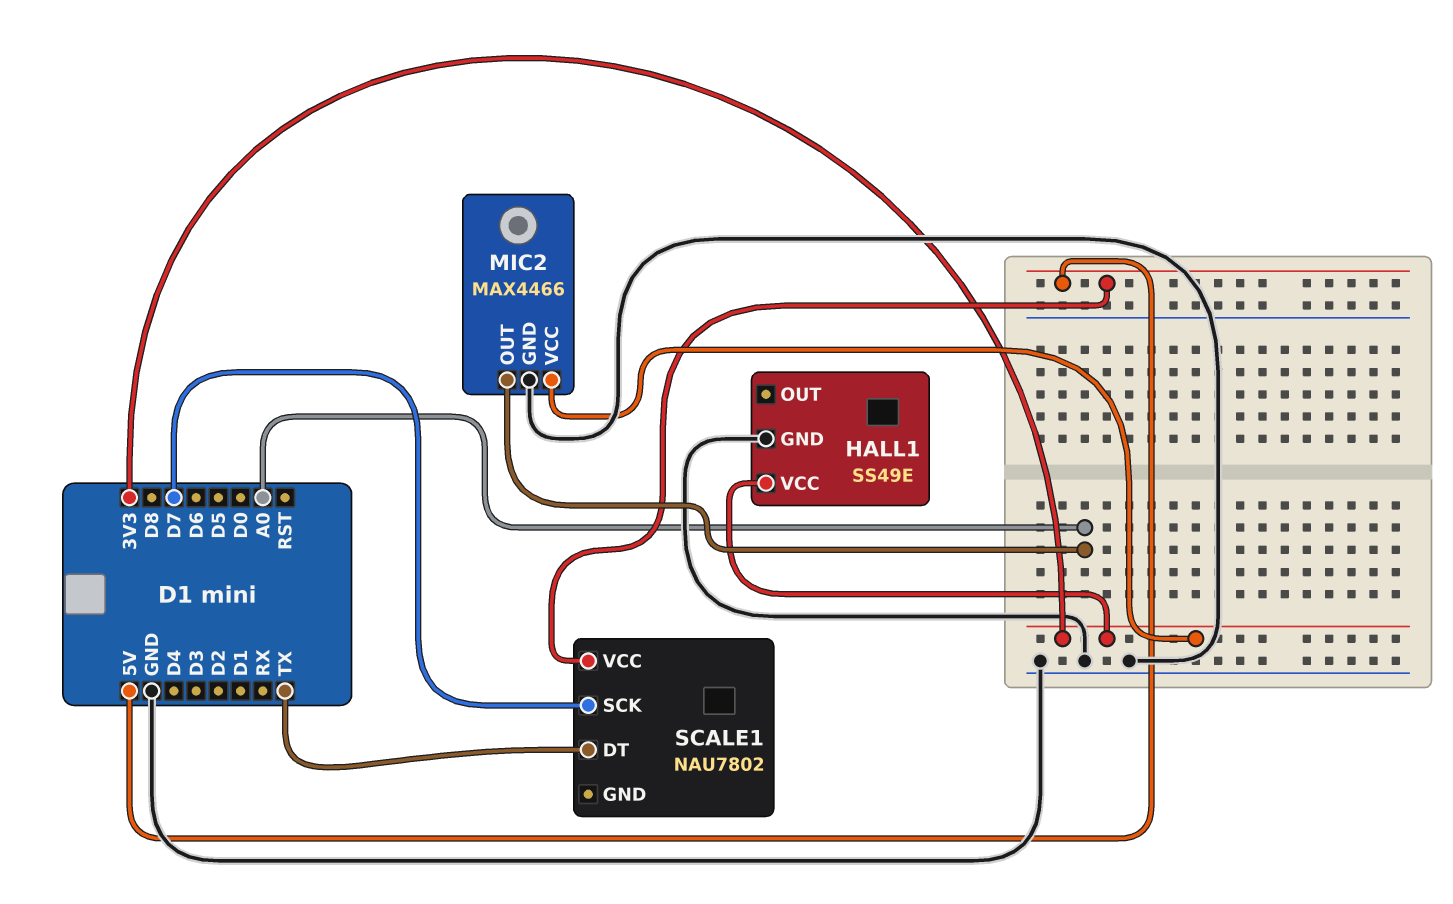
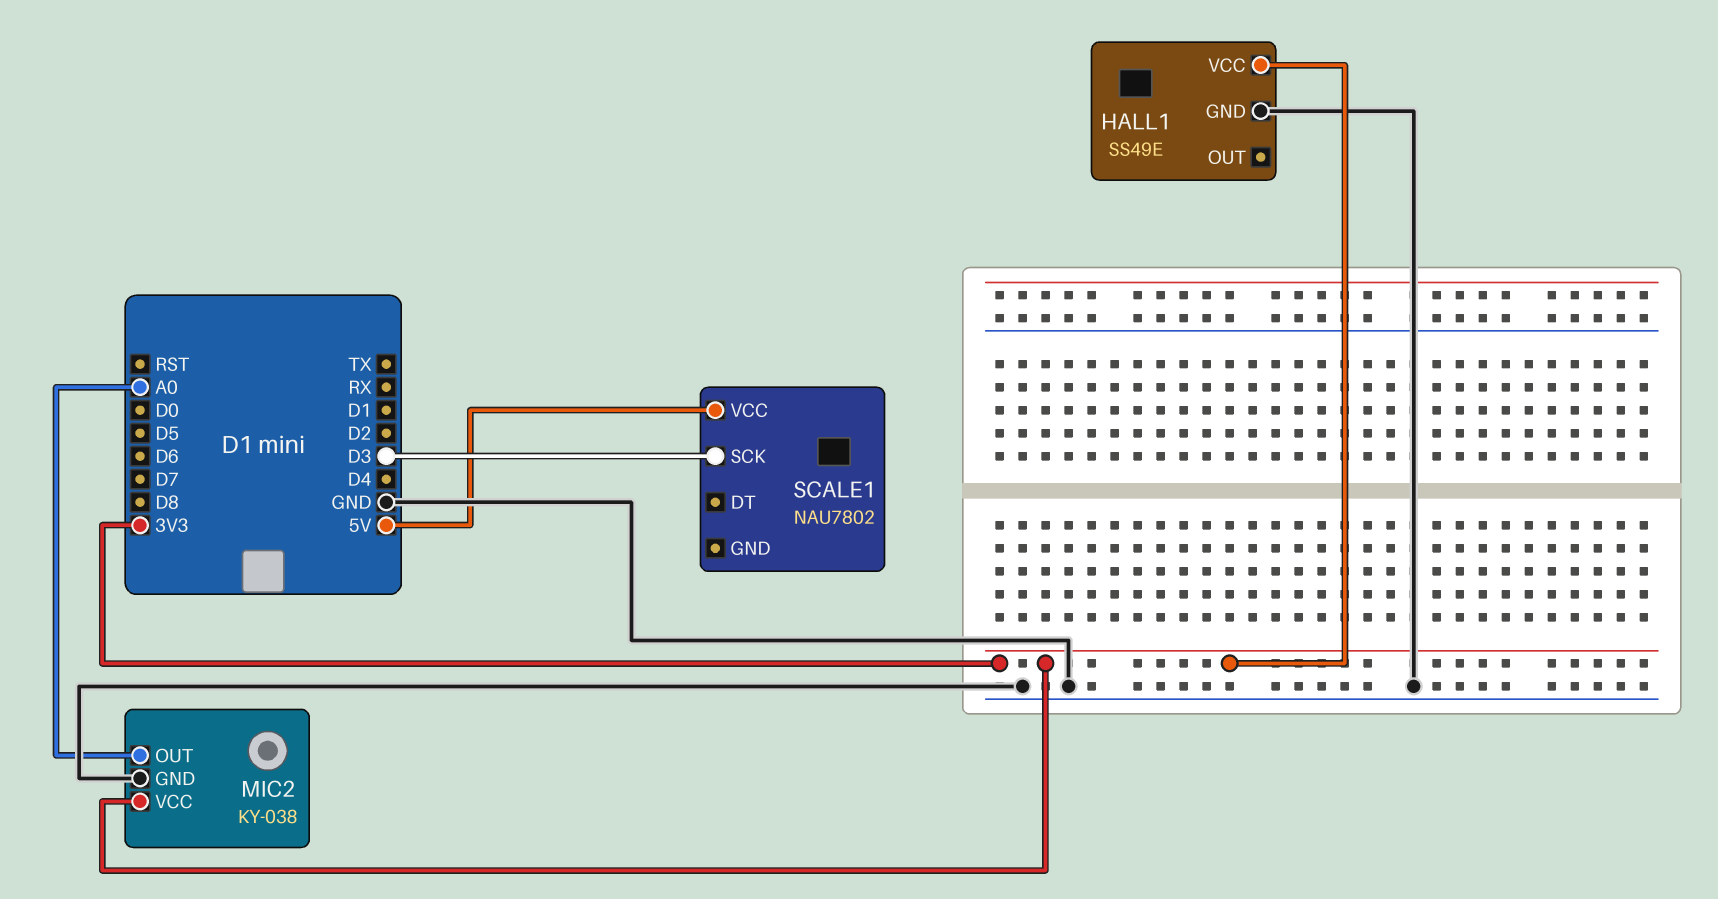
MIC2: MAX4466 -> KY-038
SCALE1 pin DT: TX -> none
SCALE1 pin SCK: D7 -> D3

